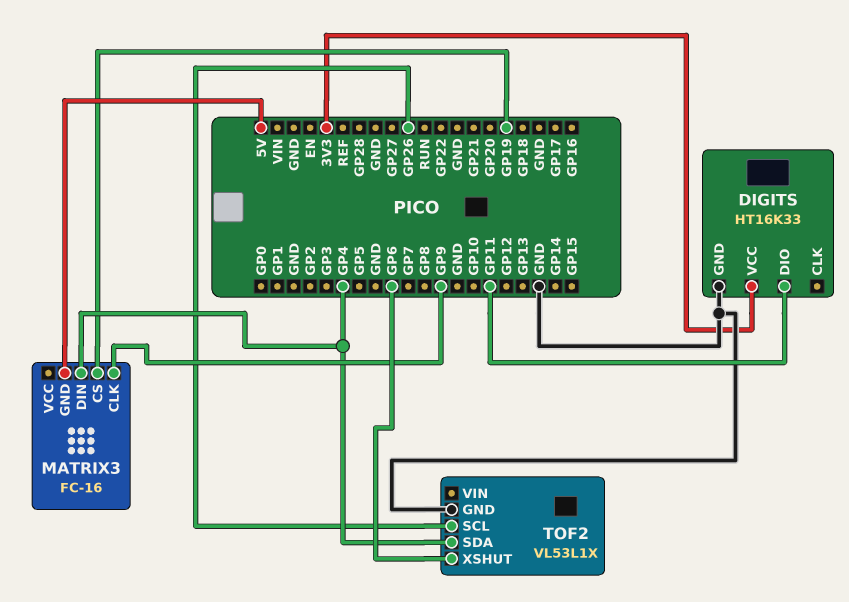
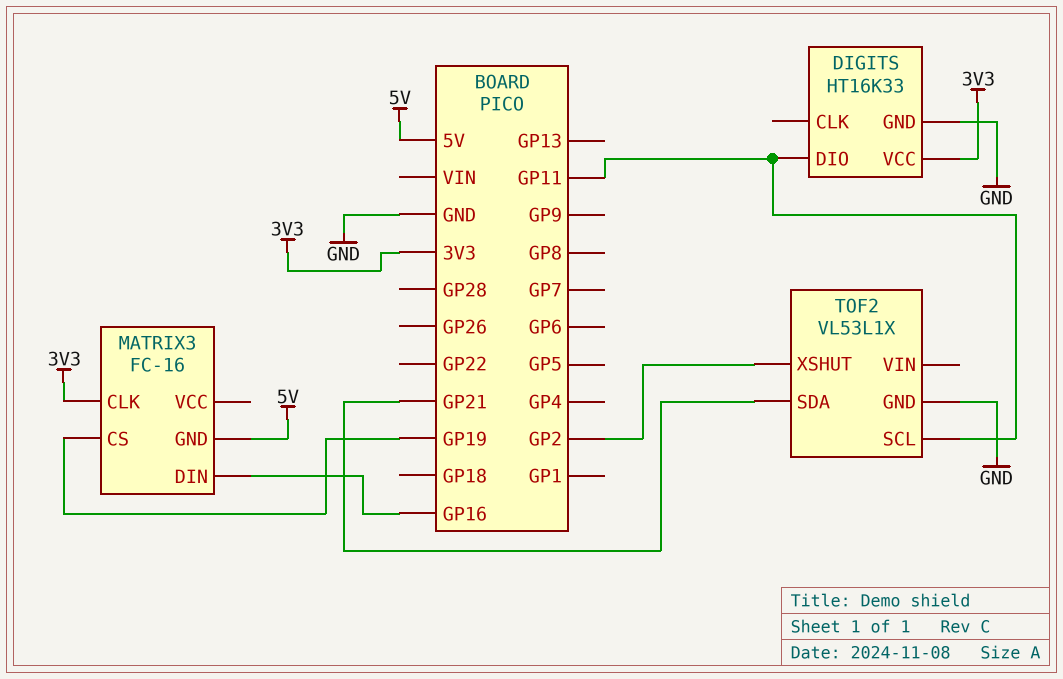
MATRIX3 pin CLK: GP9 -> 3V3
MATRIX3 pin DIN: GP4 -> GP16
TOF2 pin SCL: GP26 -> GP11
TOF2 pin SDA: GP4 -> GP21
TOF2 pin XSHUT: GP6 -> GP2

